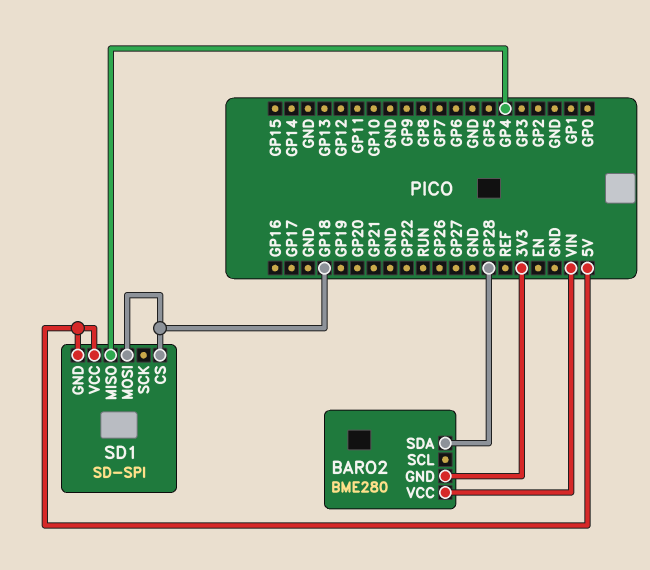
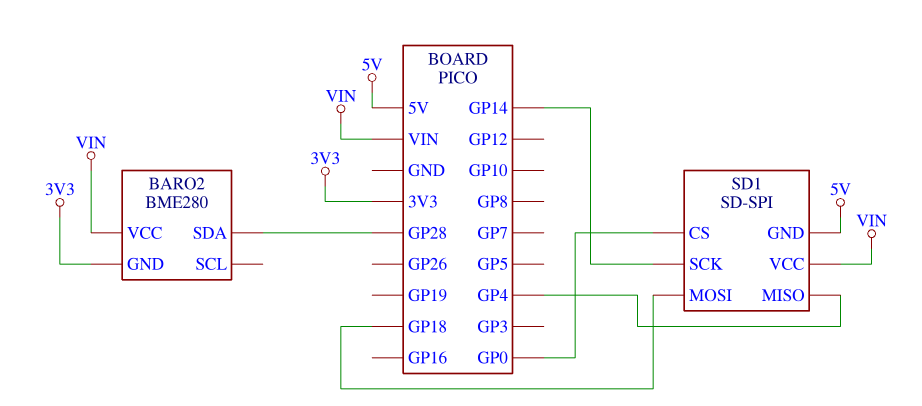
SD1 pin CS: GP18 -> GP0
SD1 pin SCK: none -> GP14
SD1 pin VCC: 5V -> VIN

